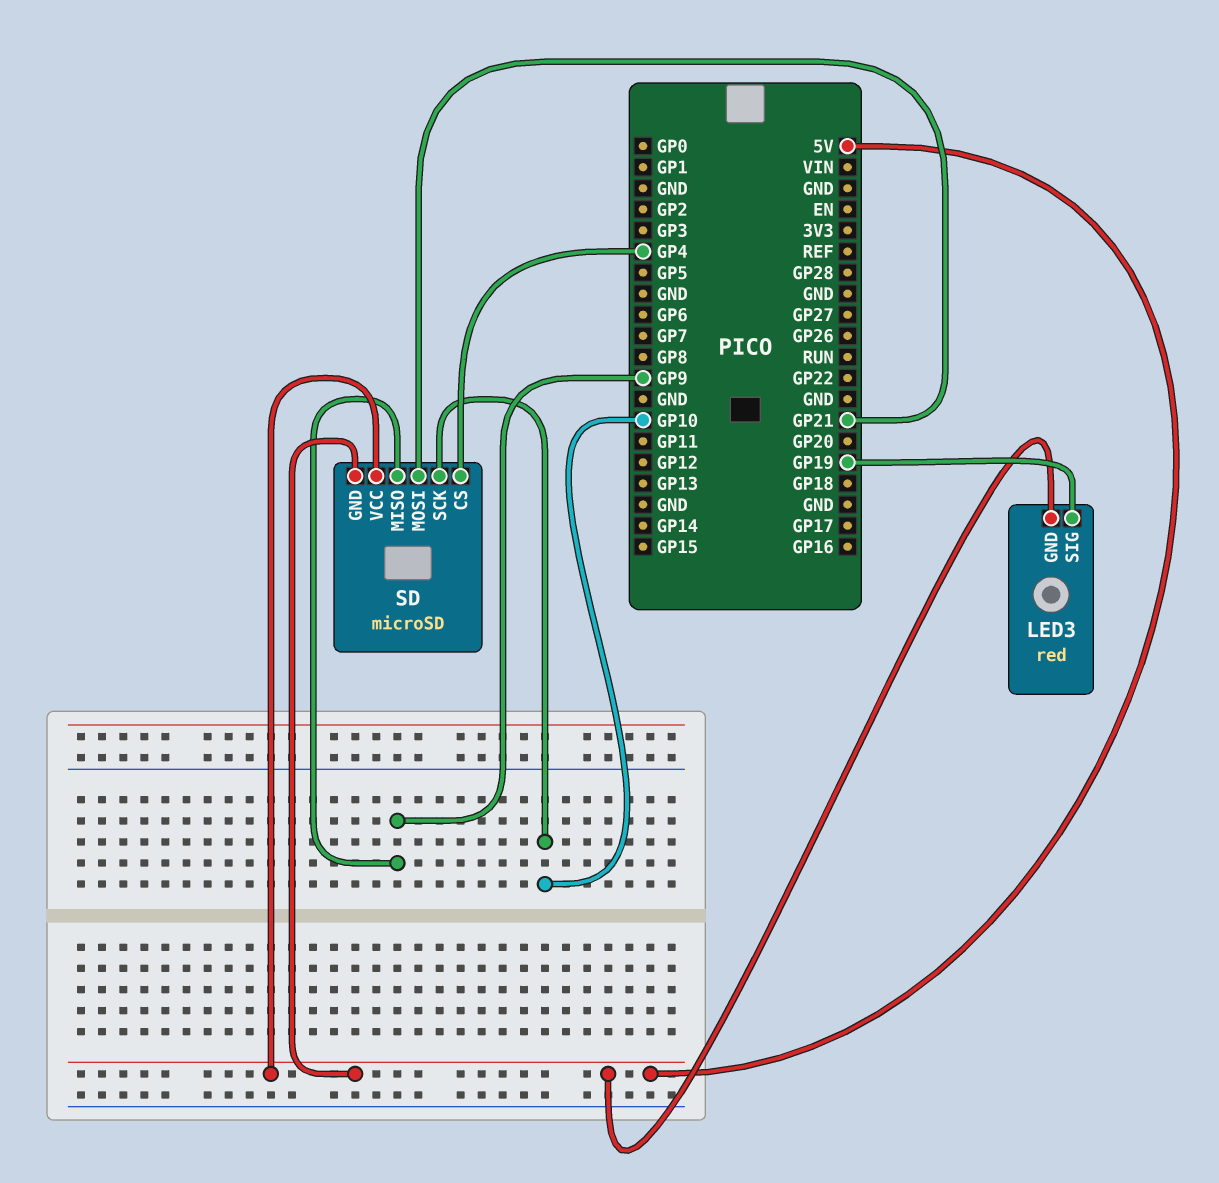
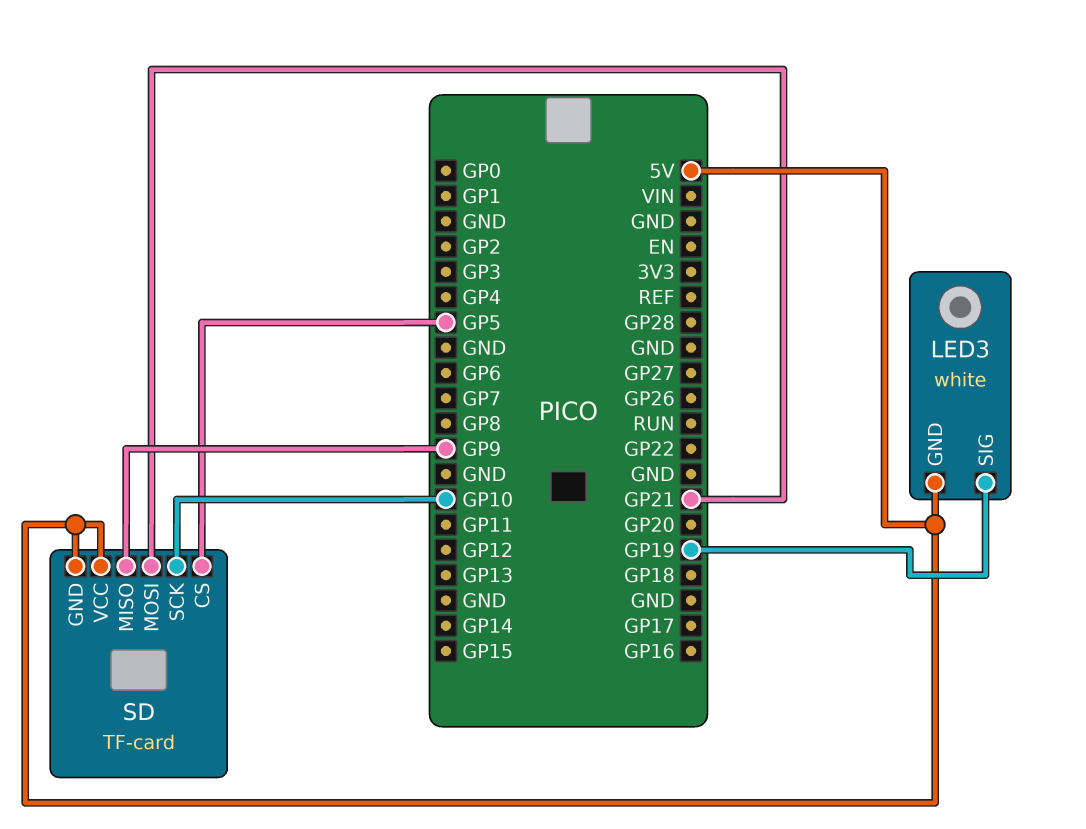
LED3: red -> white
SD: microSD -> TF-card
SD pin CS: GP4 -> GP5

